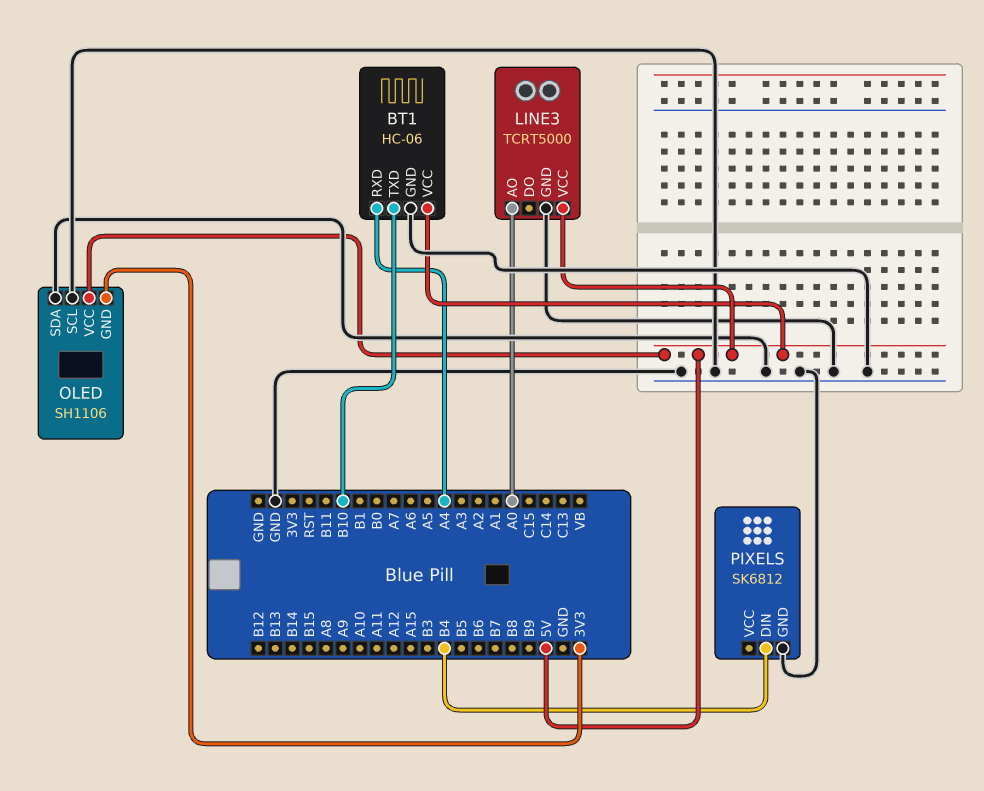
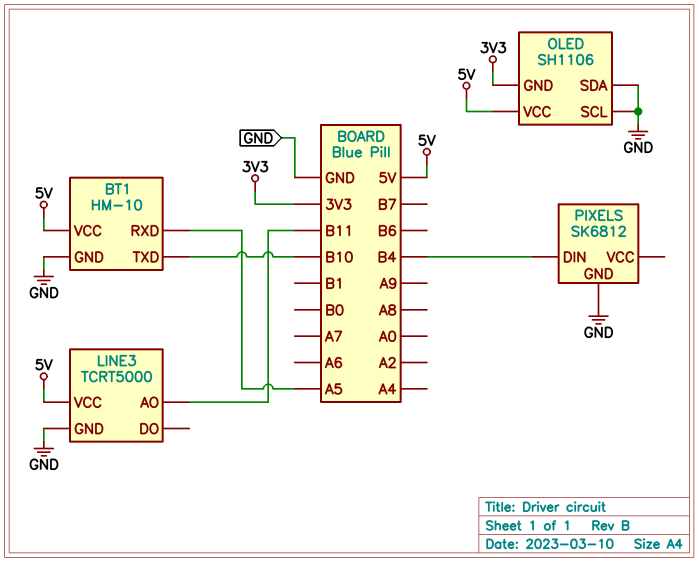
BT1: HC-06 -> HM-10
BT1 pin RXD: A4 -> A5
LINE3 pin AO: A0 -> B11

